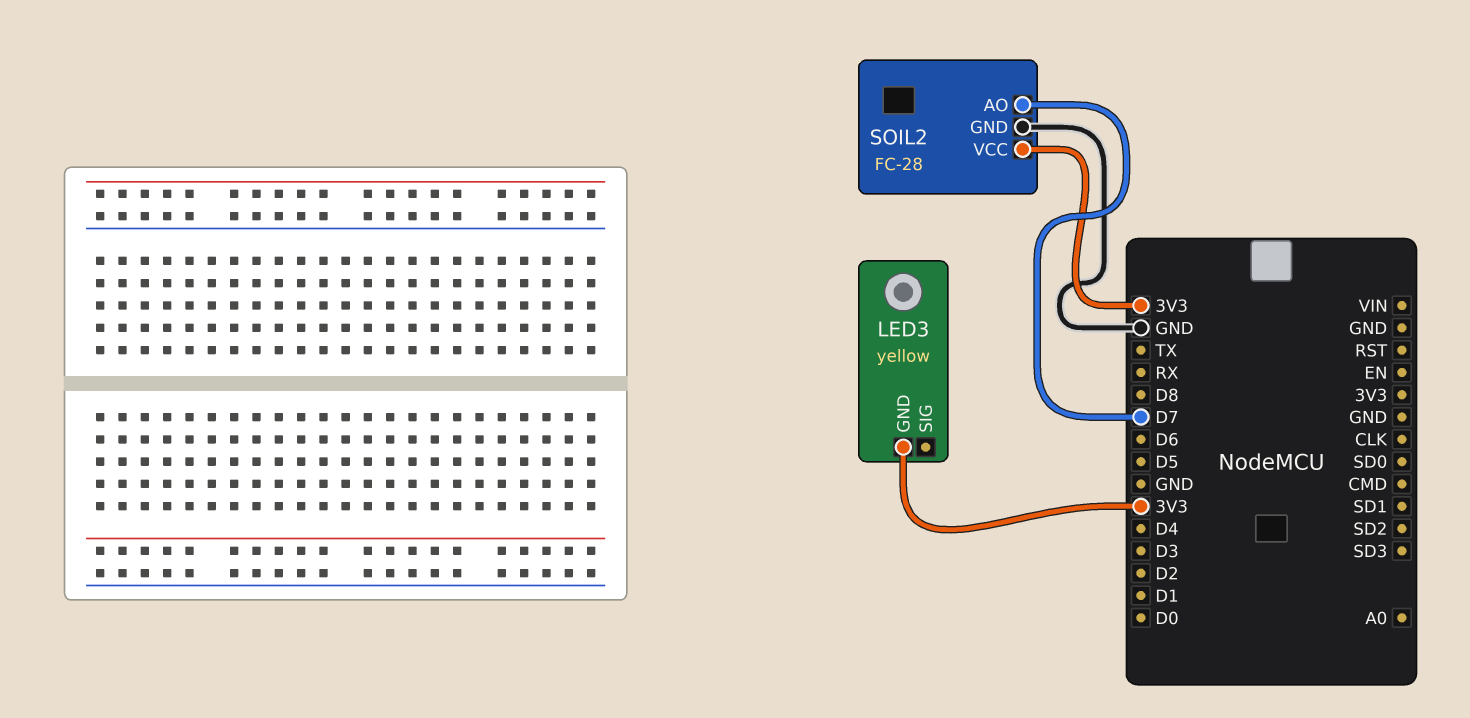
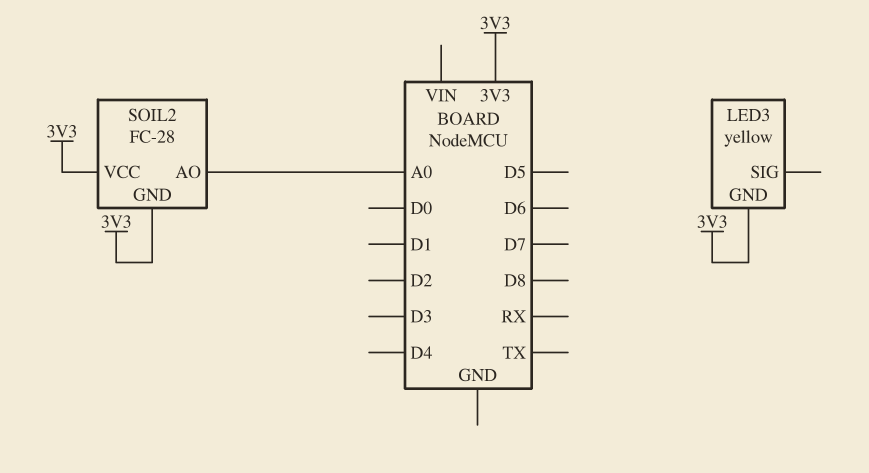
SOIL2 pin AO: D7 -> A0
SOIL2 pin GND: GND -> 3V3

